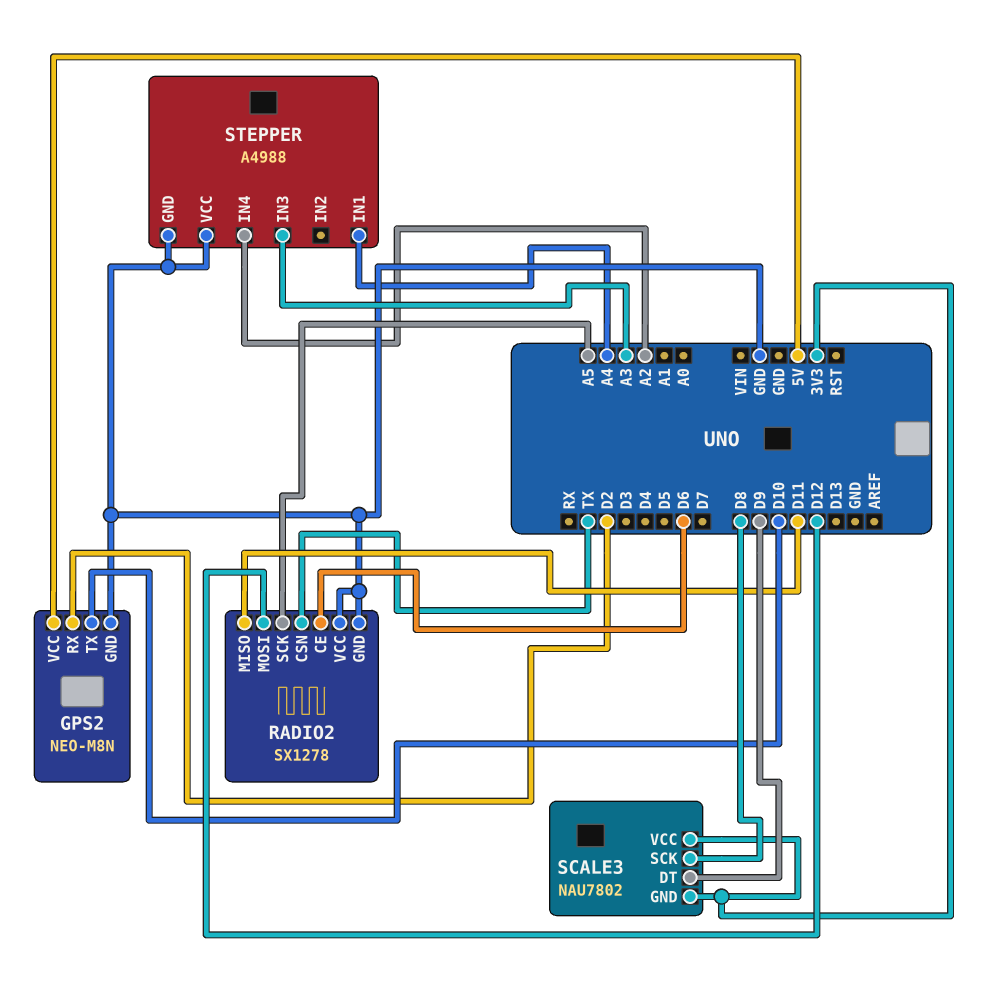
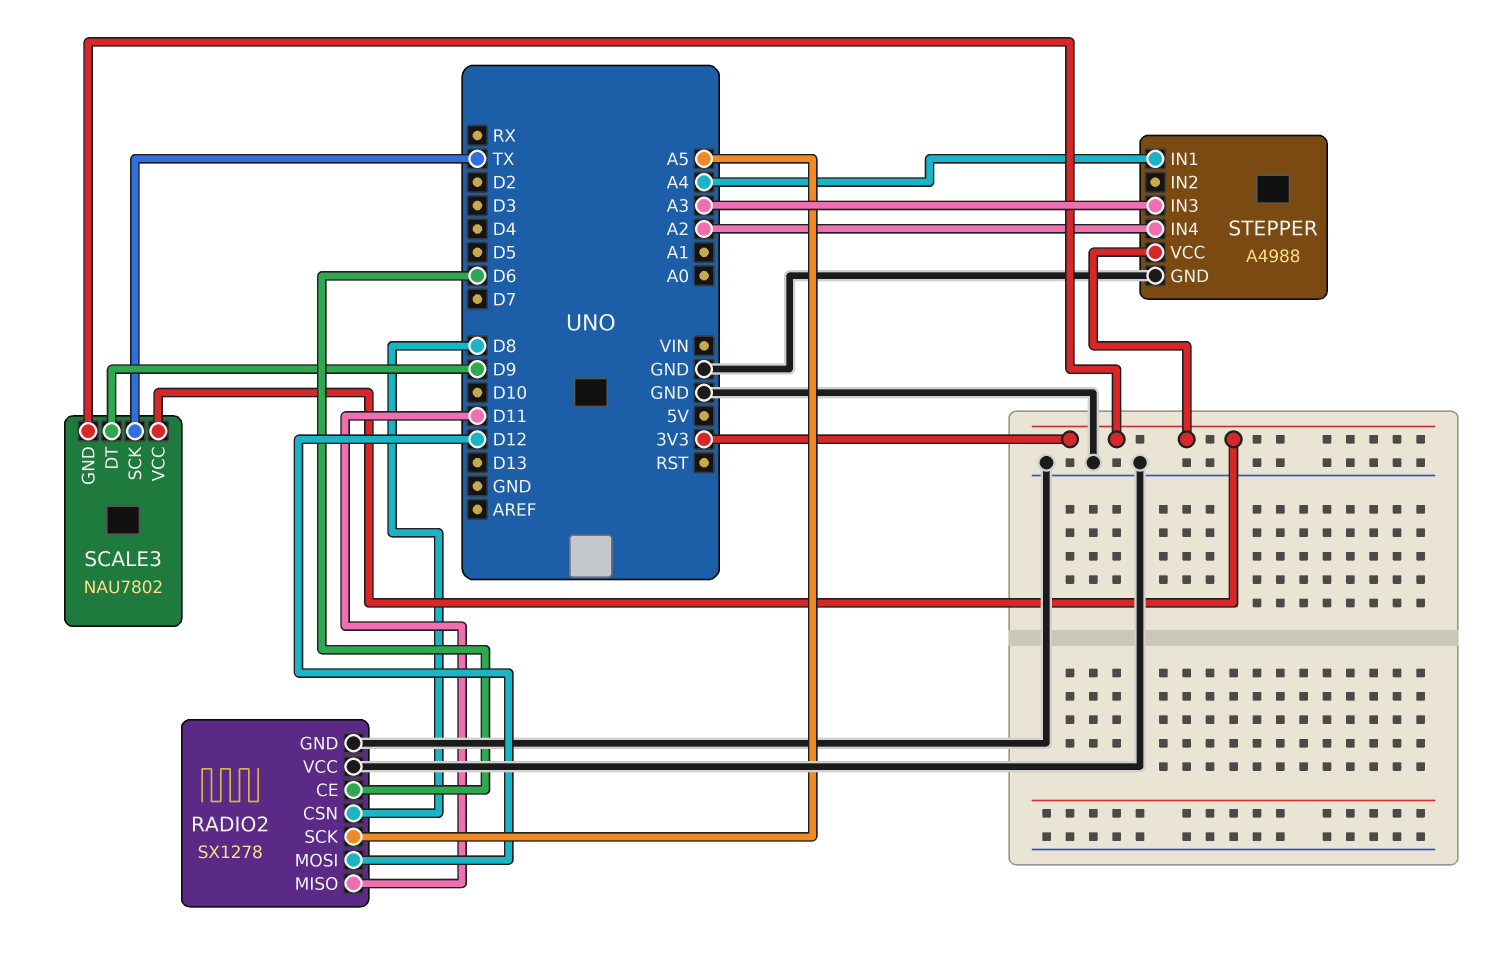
GPS2: NEO-M8N -> none
GPS2 pin GND: GND -> none
GPS2 pin RX: D2 -> none
GPS2 pin TX: D10 -> none
GPS2 pin VCC: 5V -> none
RADIO2 pin CSN: TX -> D8
SCALE3 pin SCK: D8 -> TX
STEPPER pin VCC: GND -> 3V3

